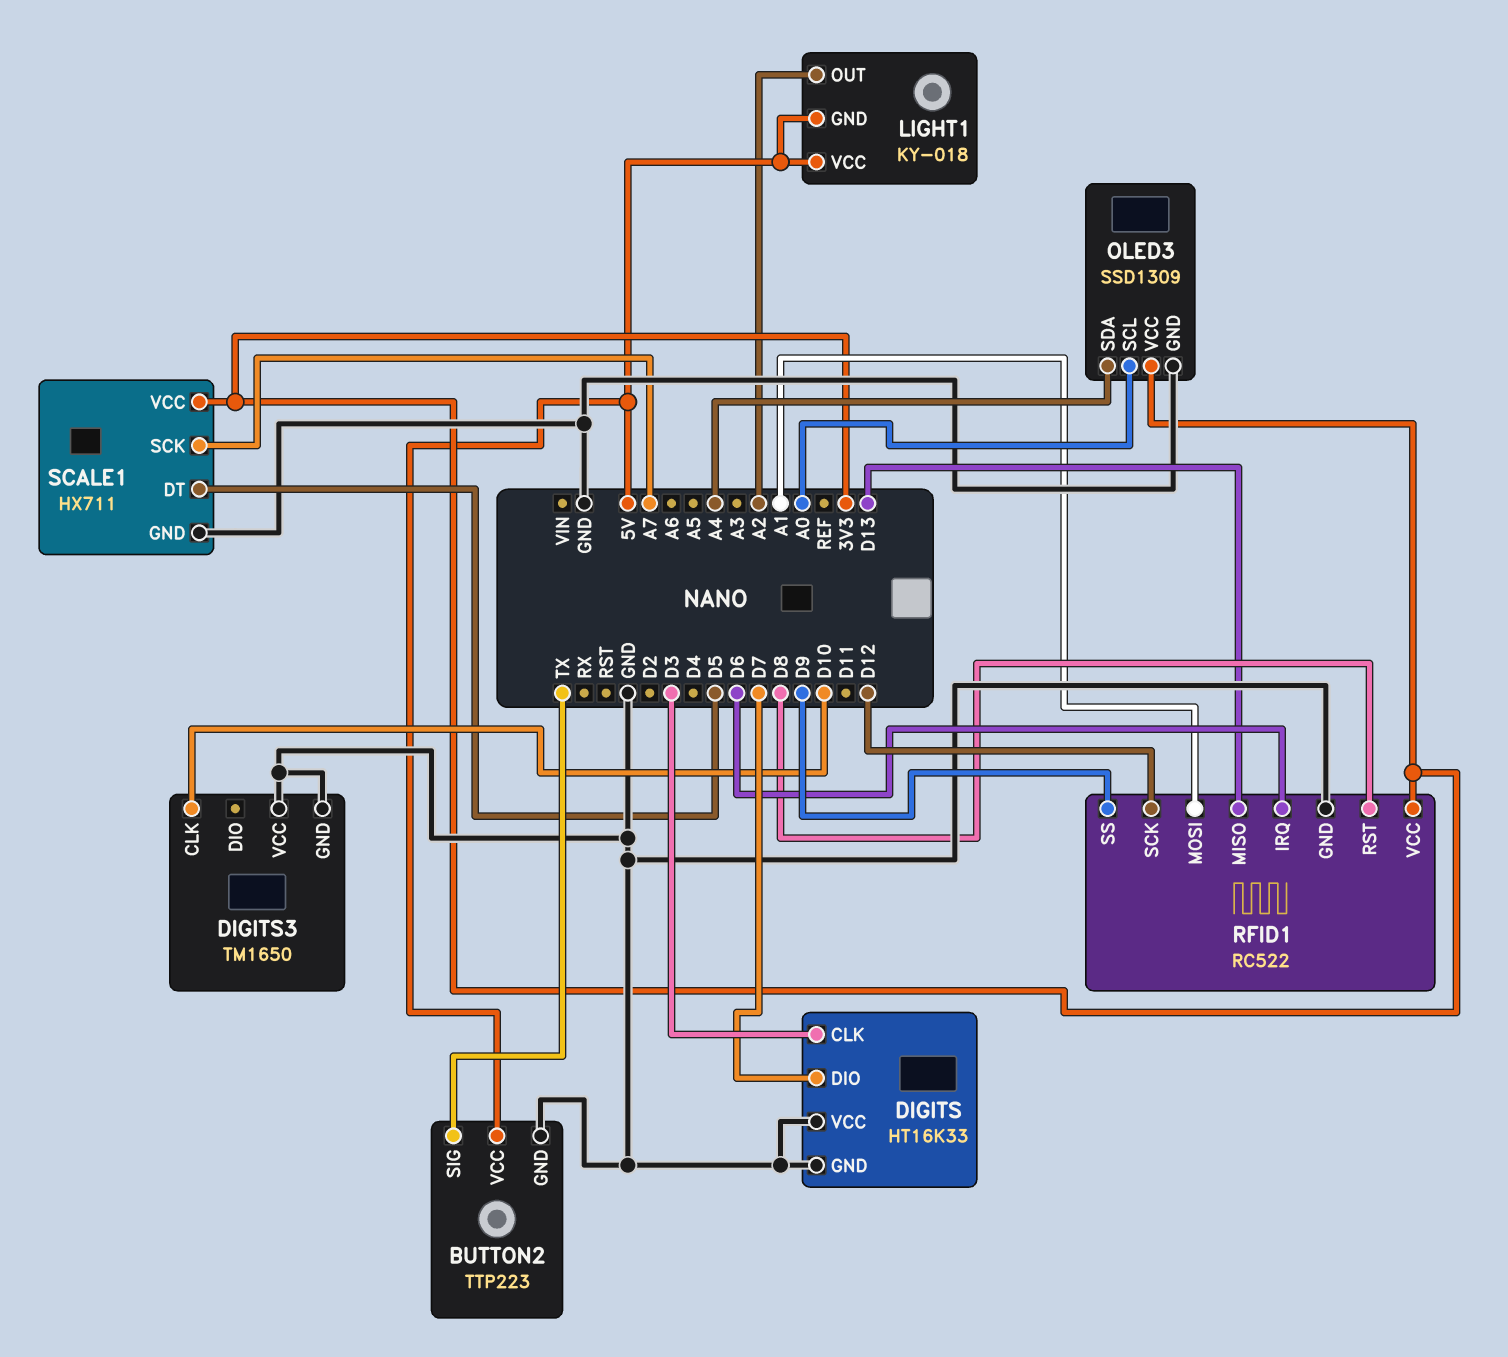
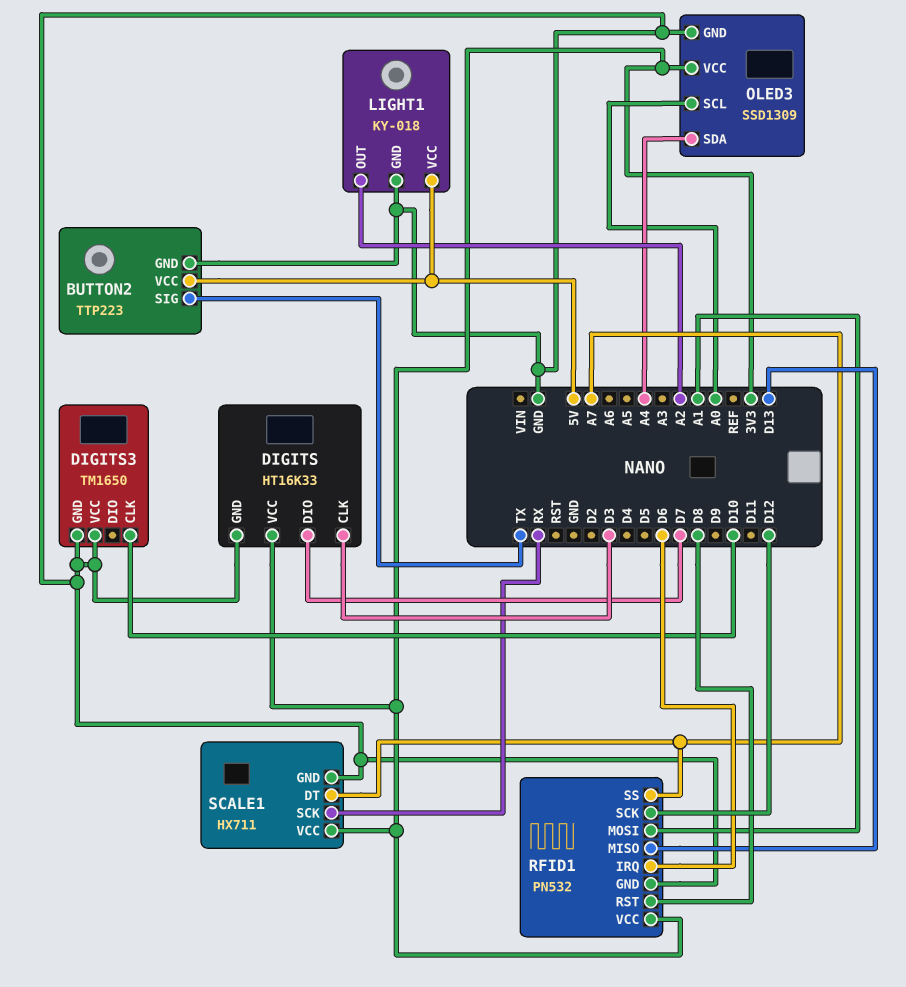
DIGITS pin VCC: GND -> 3V3
LIGHT1 pin GND: 5V -> GND
RFID1: RC522 -> PN532
RFID1 pin SS: D9 -> A7
SCALE1 pin DT: D5 -> A7
SCALE1 pin SCK: A7 -> RX

